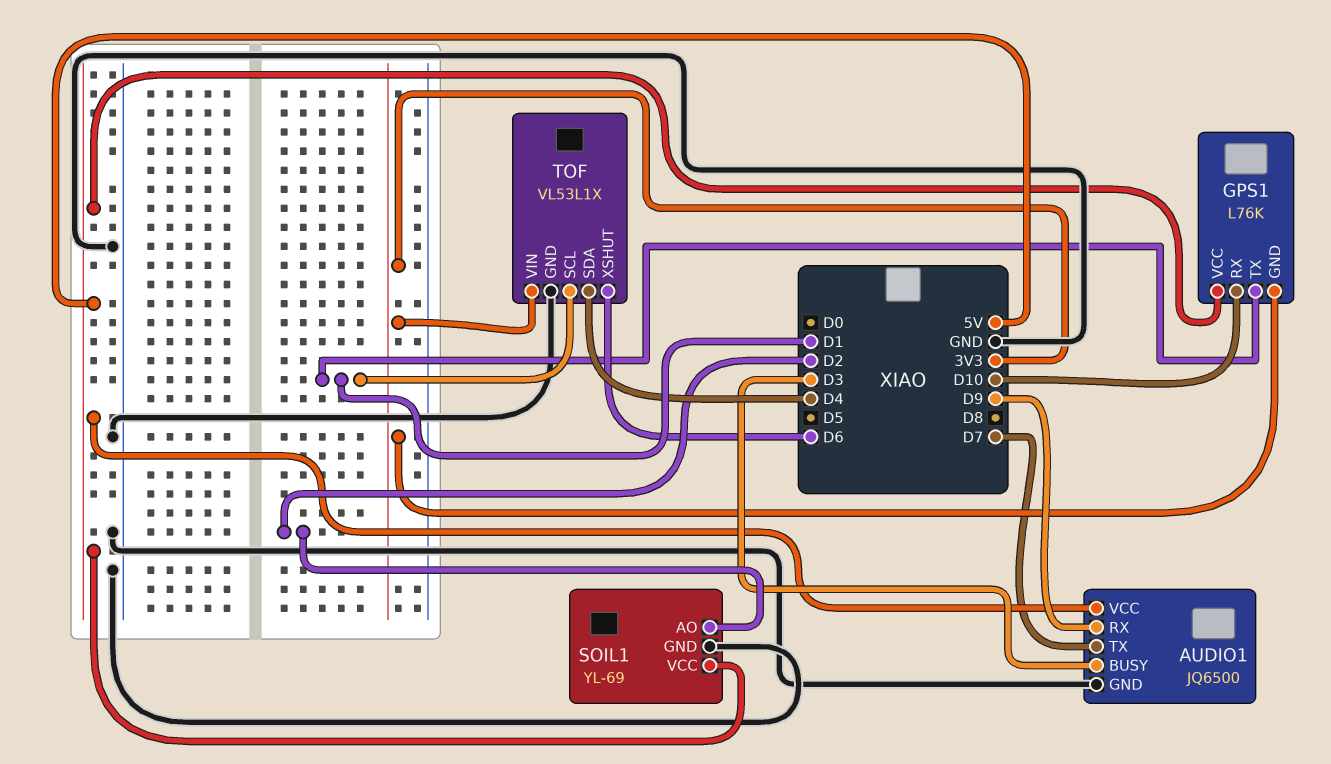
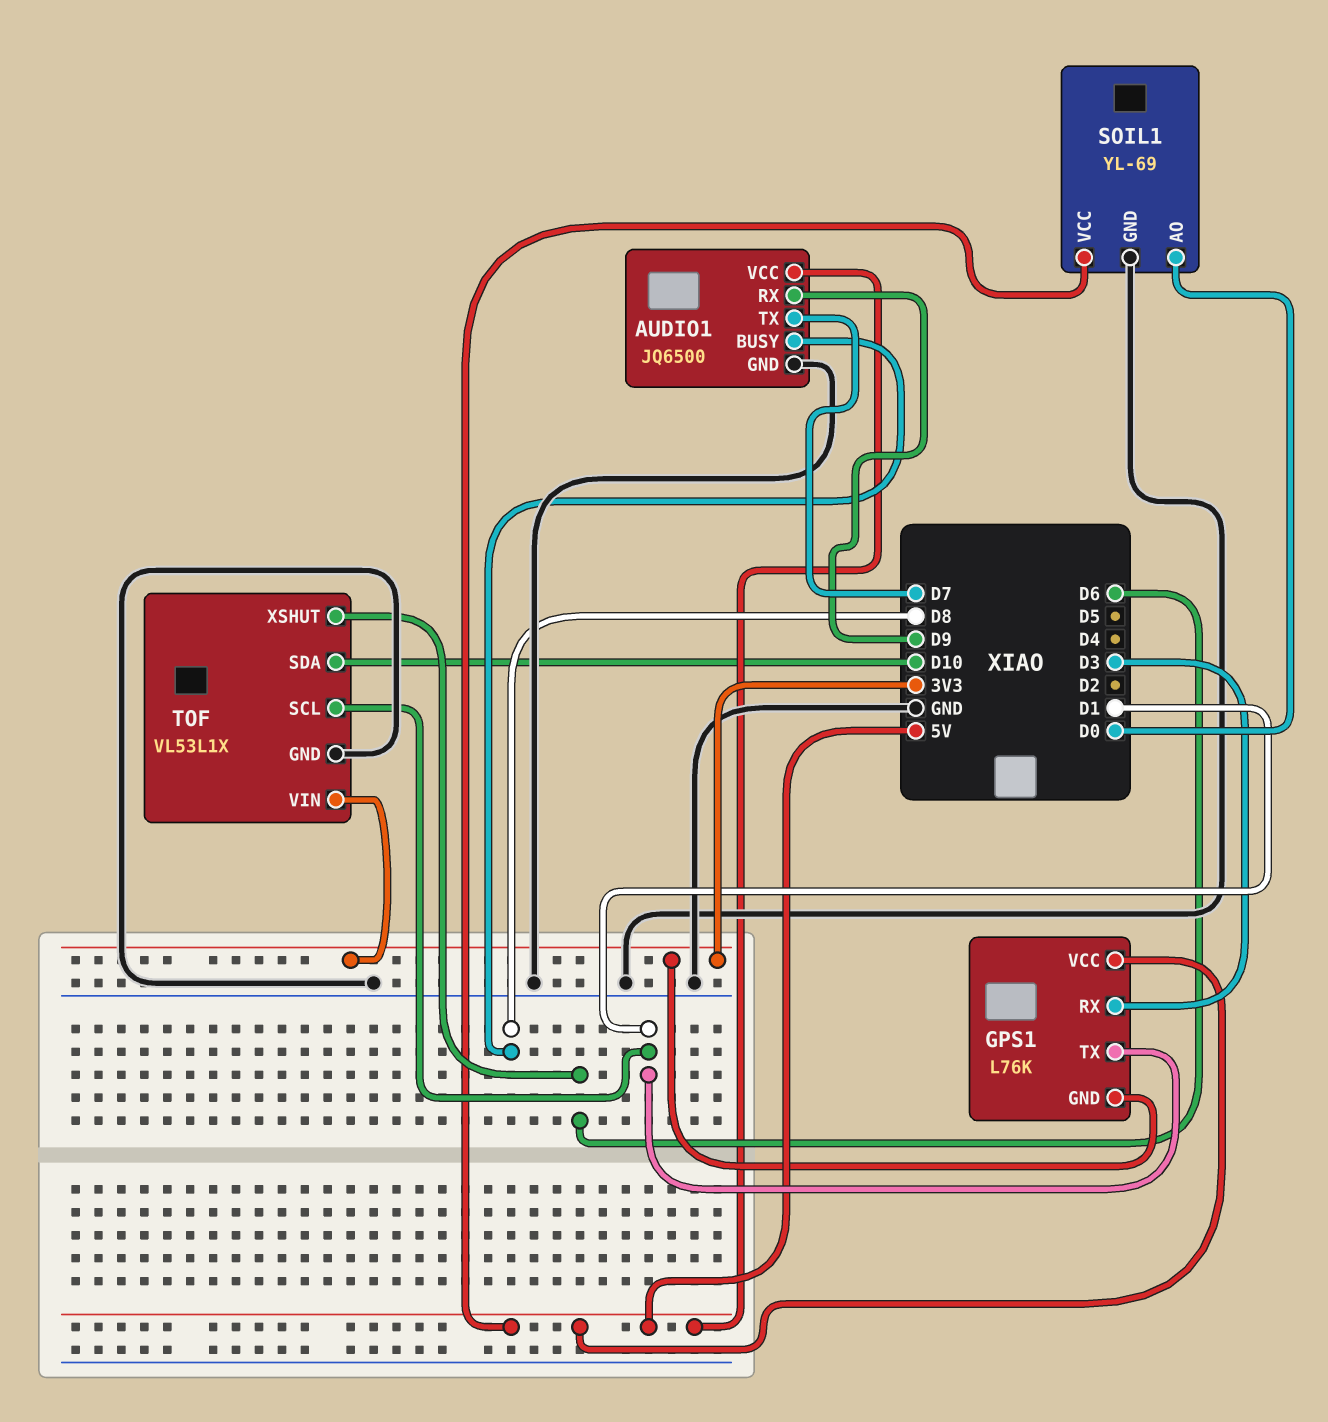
AUDIO1 pin BUSY: D3 -> D8
GPS1 pin RX: D10 -> D3
SOIL1 pin AO: D2 -> D0
TOF pin SDA: D4 -> D10

